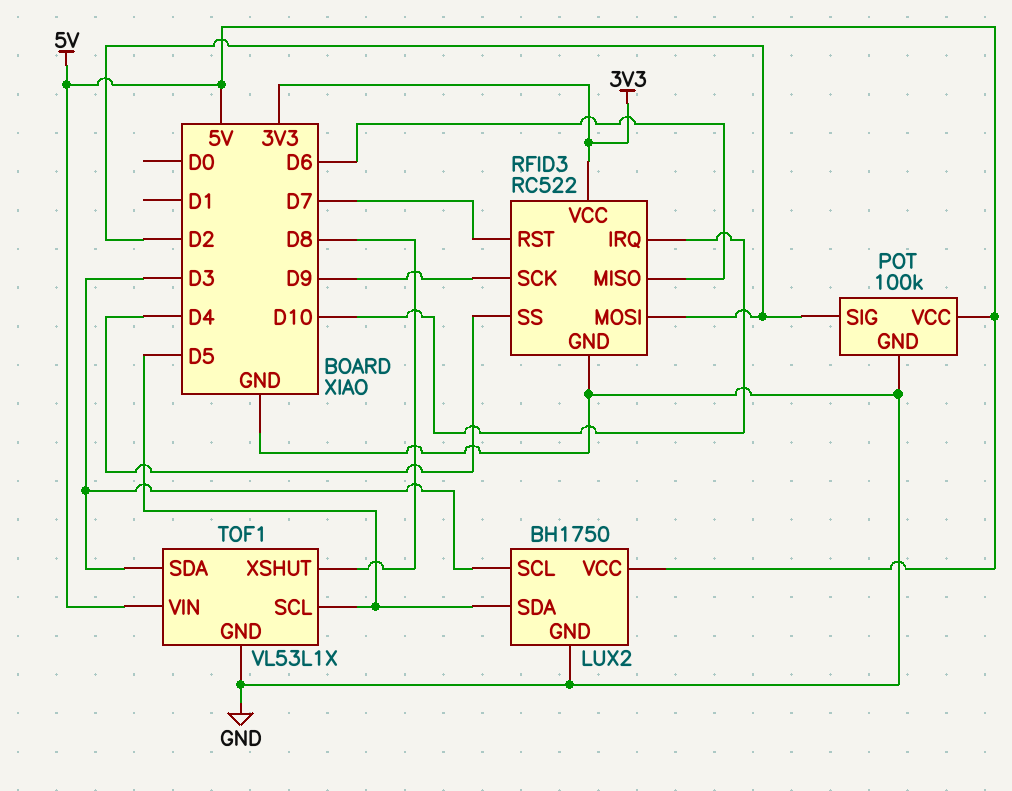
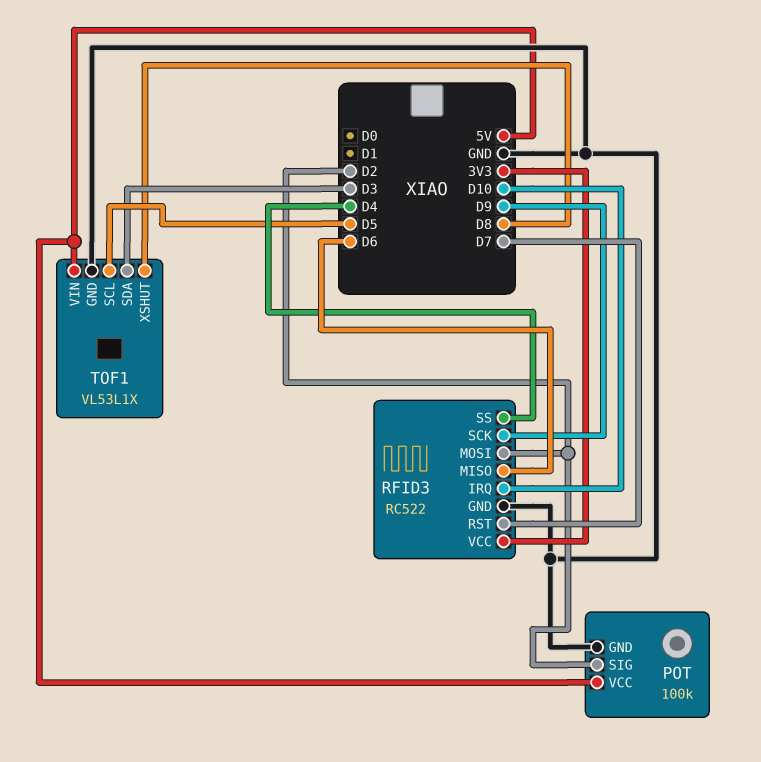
LUX2: BH1750 -> none
LUX2 pin GND: GND -> none
LUX2 pin SCL: D3 -> none
LUX2 pin SDA: D5 -> none
LUX2 pin VCC: 5V -> none

